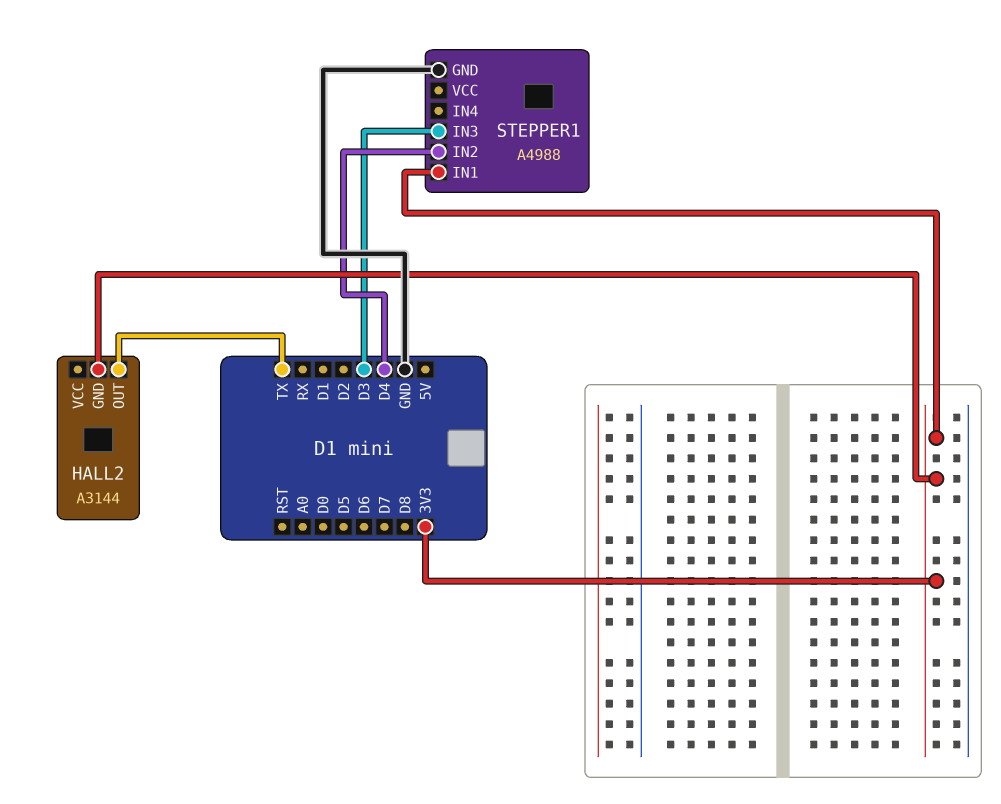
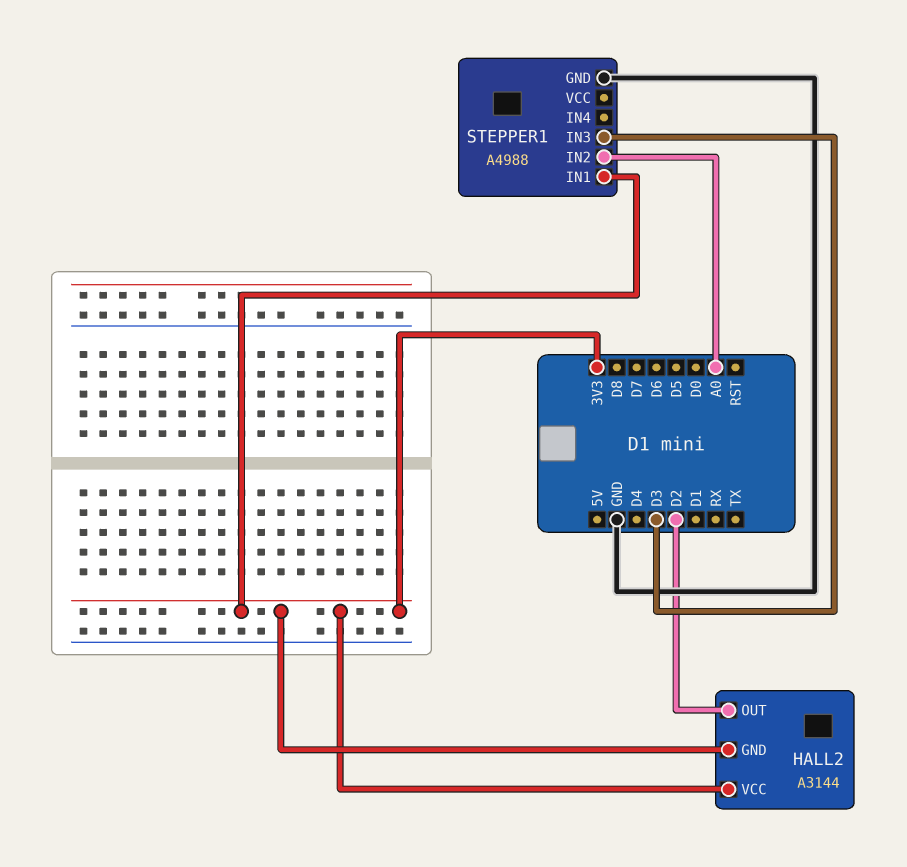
HALL2 pin OUT: TX -> D2
HALL2 pin VCC: none -> 3V3
STEPPER1 pin IN2: D4 -> A0

